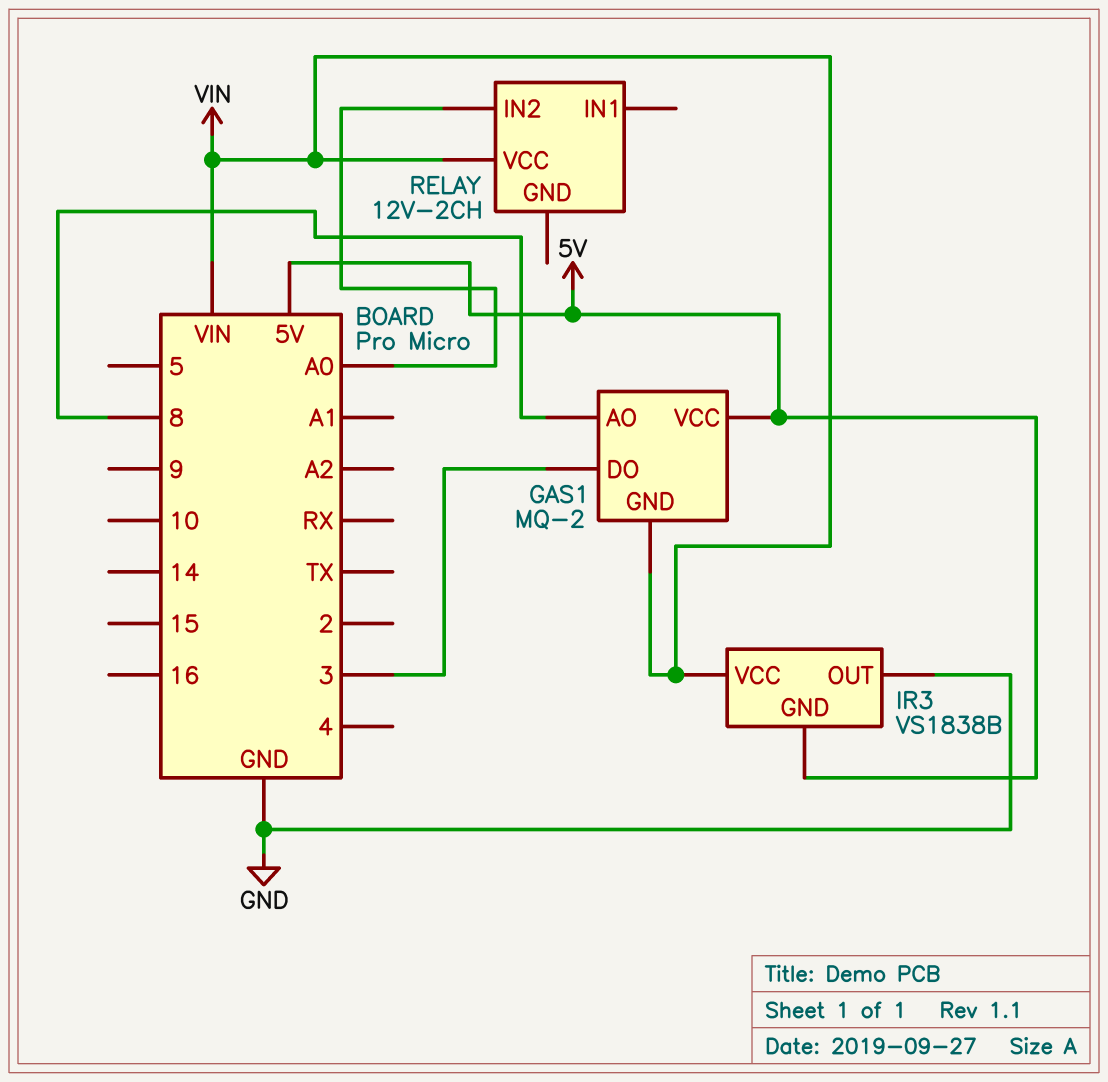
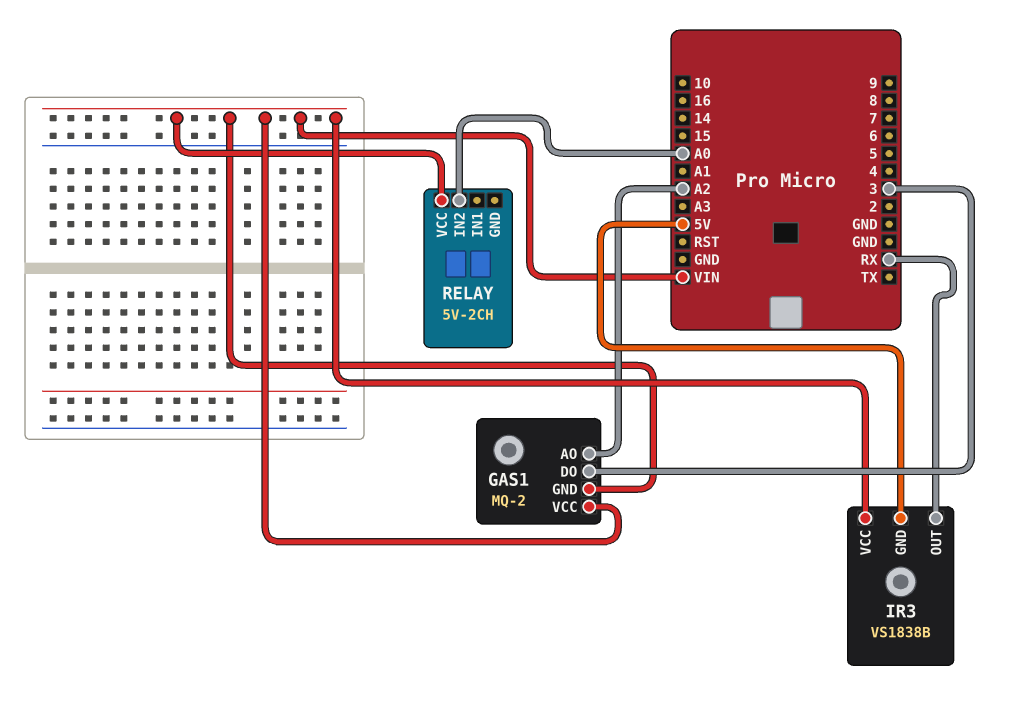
GAS1 pin AO: 8 -> A2
GAS1 pin VCC: 5V -> VIN
IR3 pin OUT: GND -> RX
RELAY: 12V-2CH -> 5V-2CH

